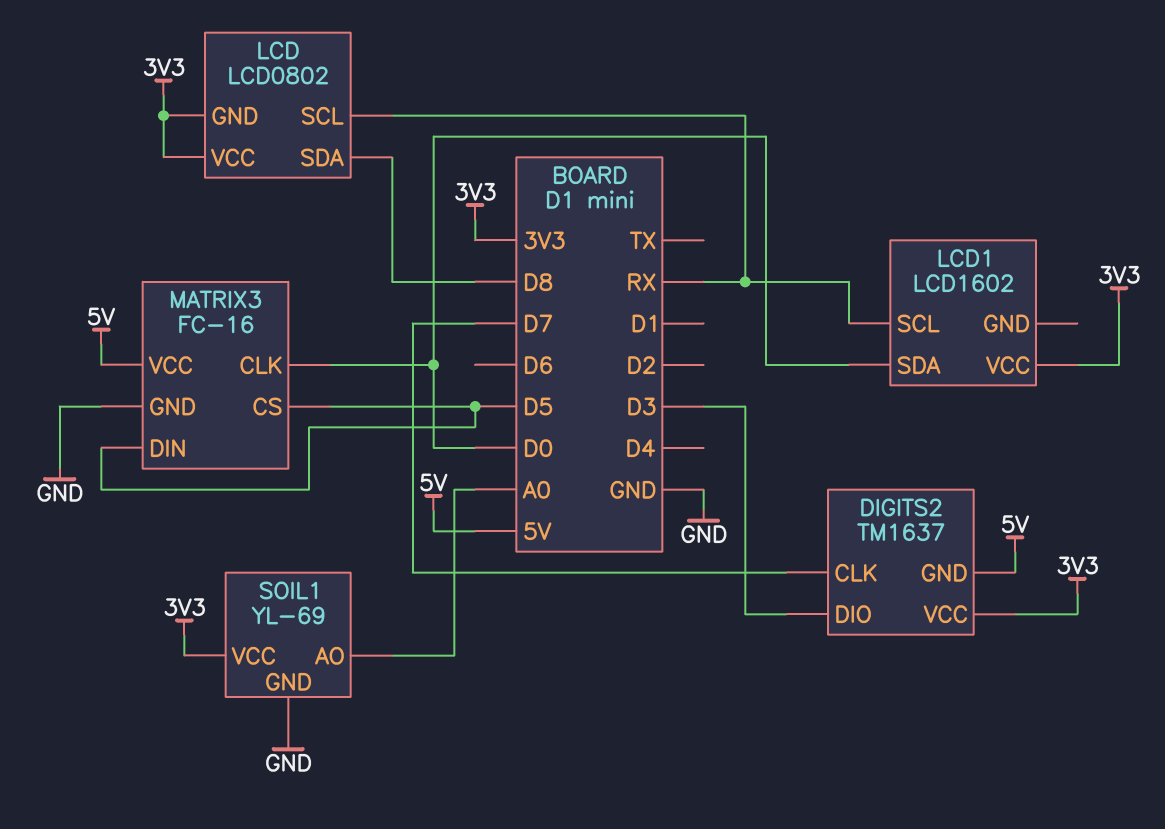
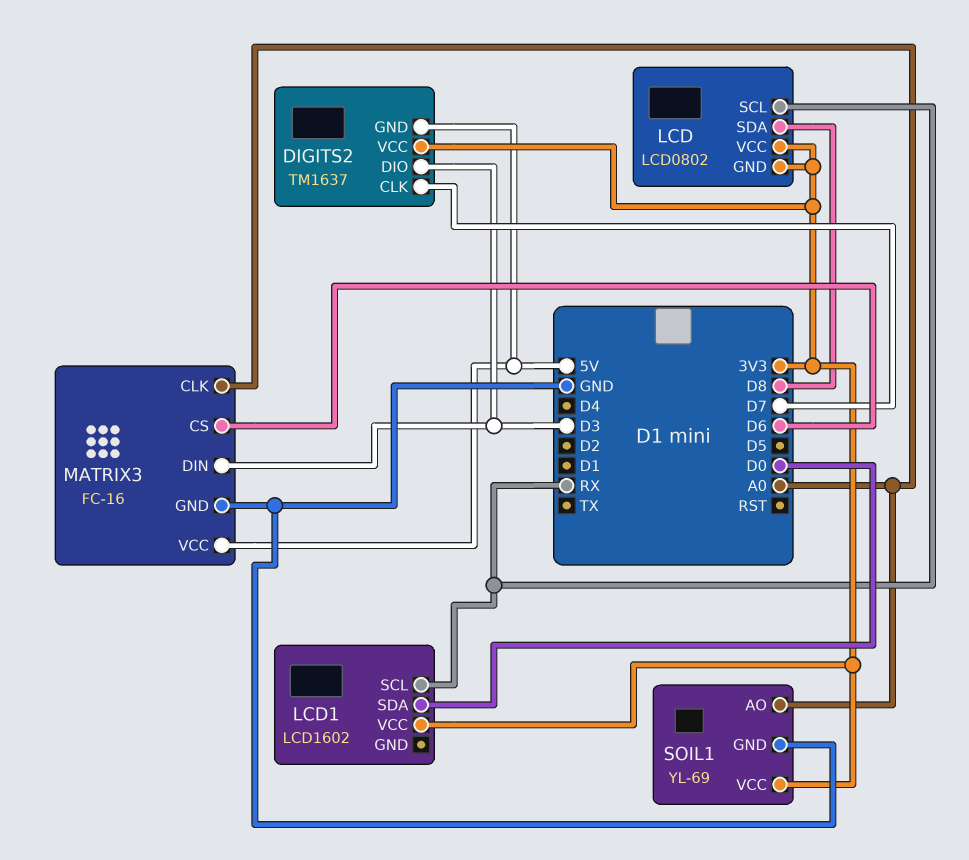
MATRIX3 pin CLK: D0 -> A0
MATRIX3 pin CS: D5 -> D6
MATRIX3 pin DIN: D5 -> D3

